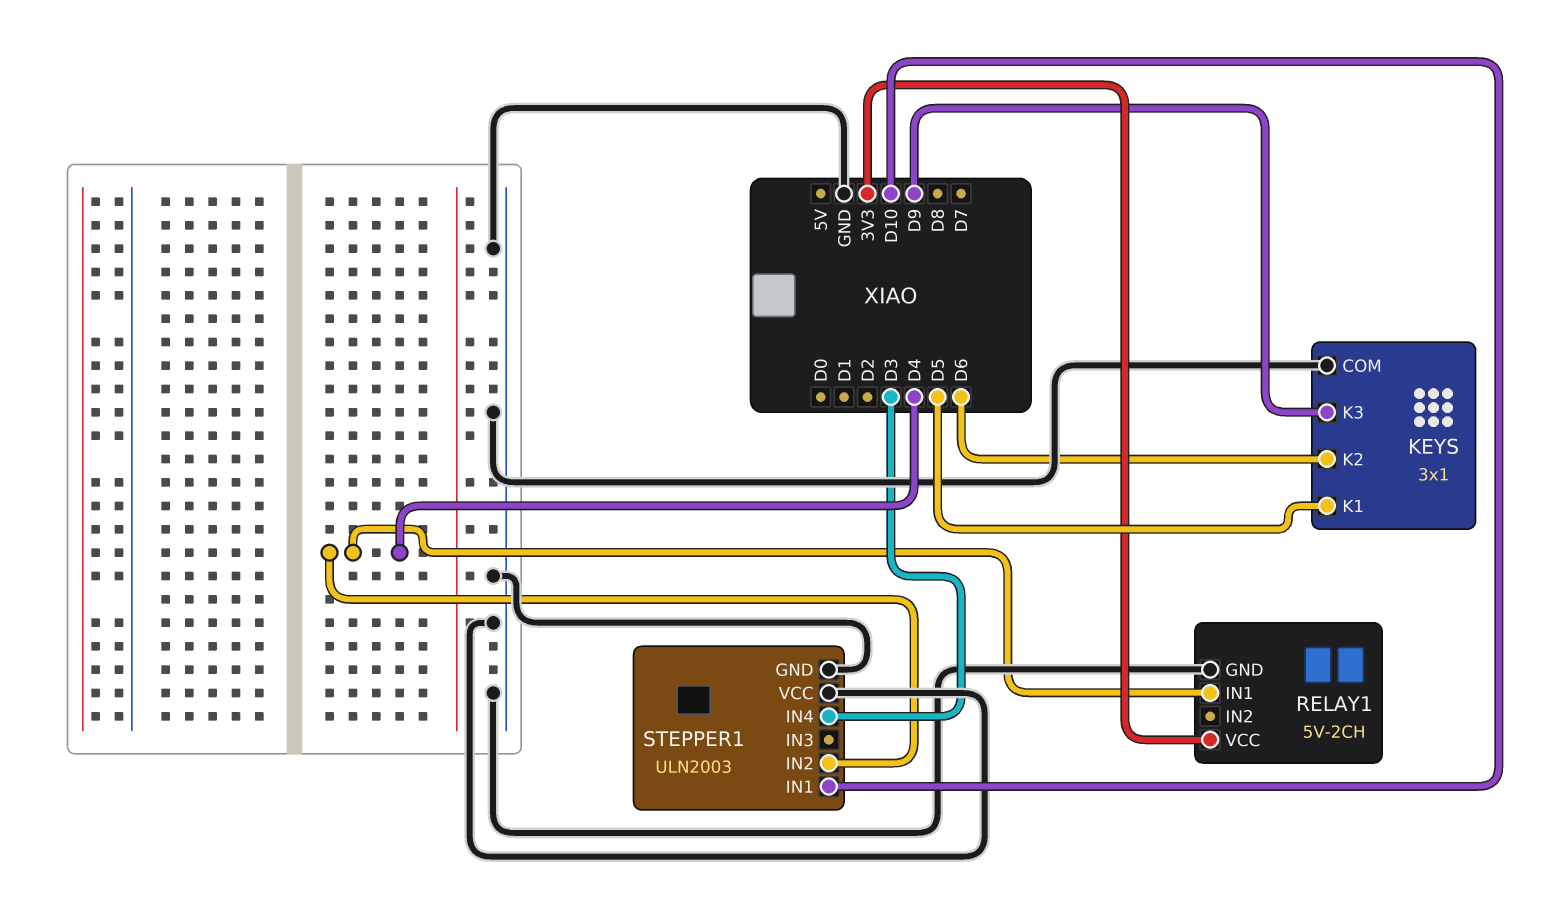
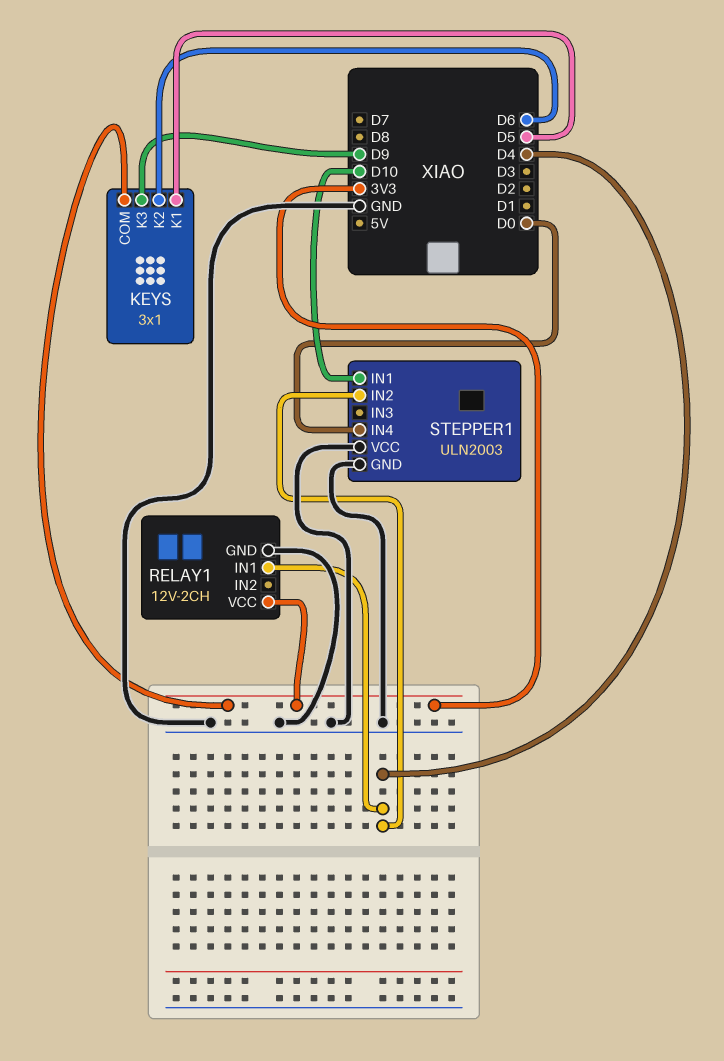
KEYS pin COM: GND -> 3V3
RELAY1: 5V-2CH -> 12V-2CH
STEPPER1 pin IN4: D3 -> D0

